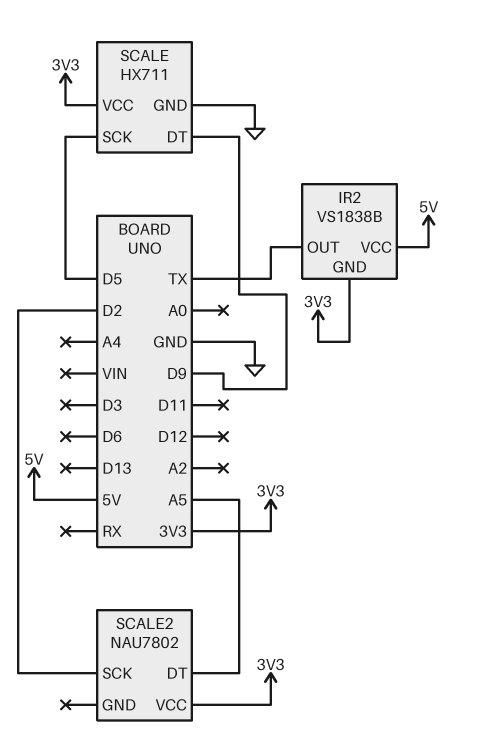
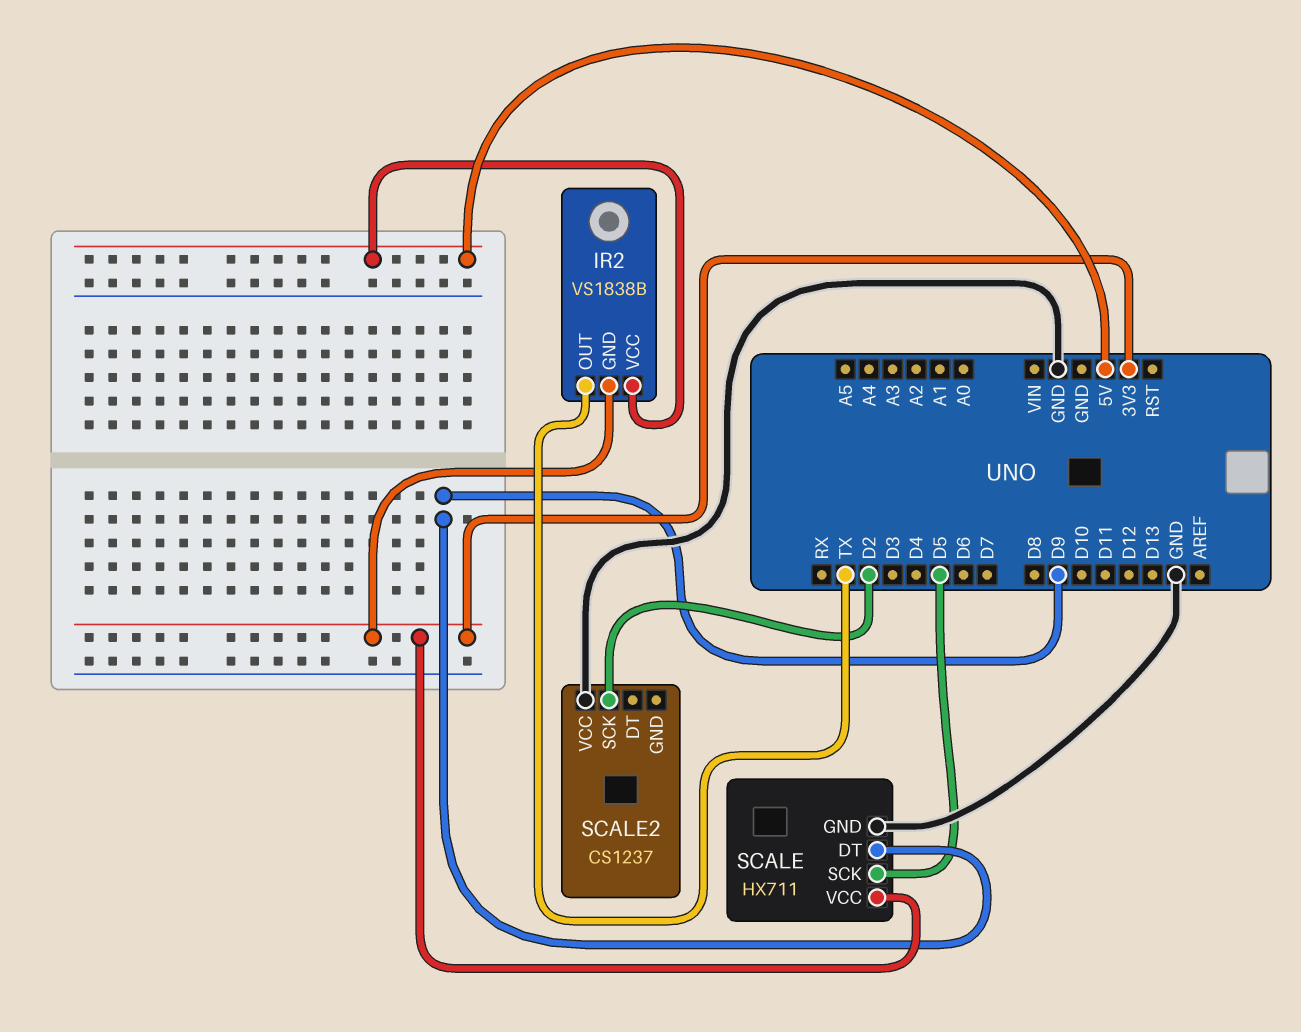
SCALE2: NAU7802 -> CS1237
SCALE2 pin DT: A5 -> none
SCALE2 pin VCC: 3V3 -> GND

